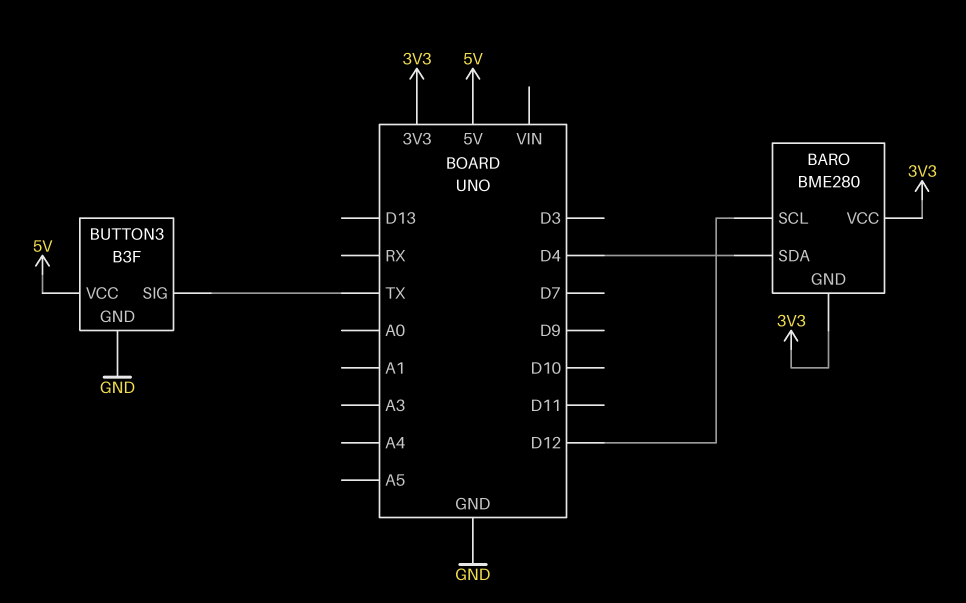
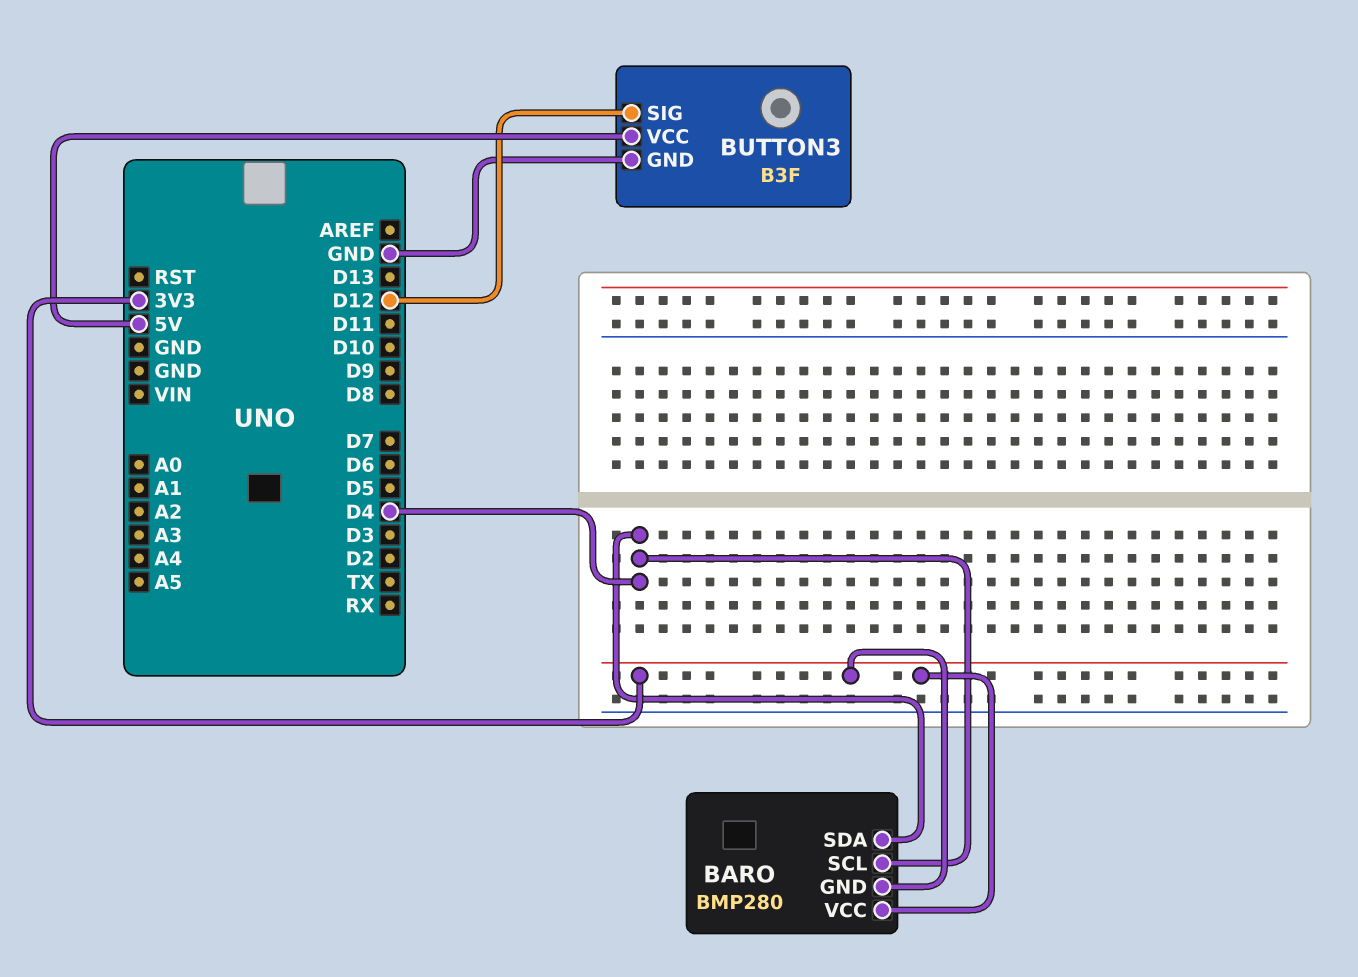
BARO: BME280 -> BMP280
BARO pin SCL: D12 -> D4
BUTTON3 pin SIG: TX -> D12

